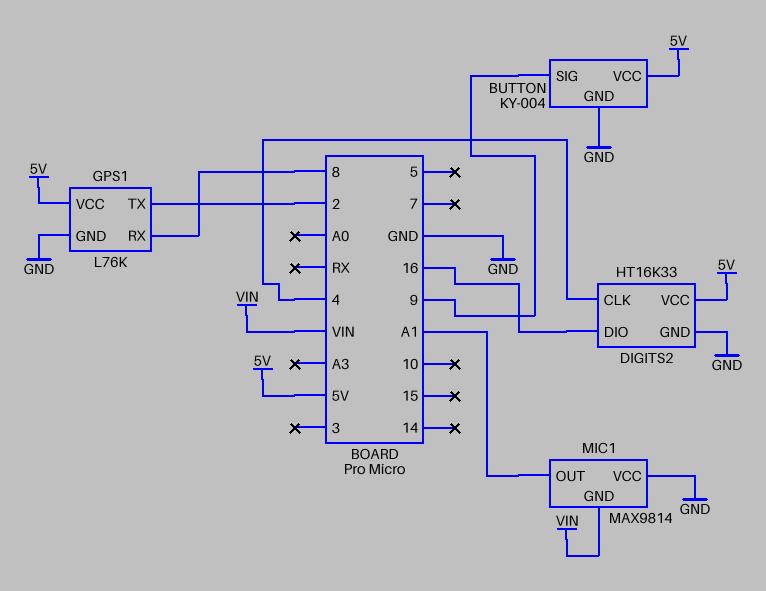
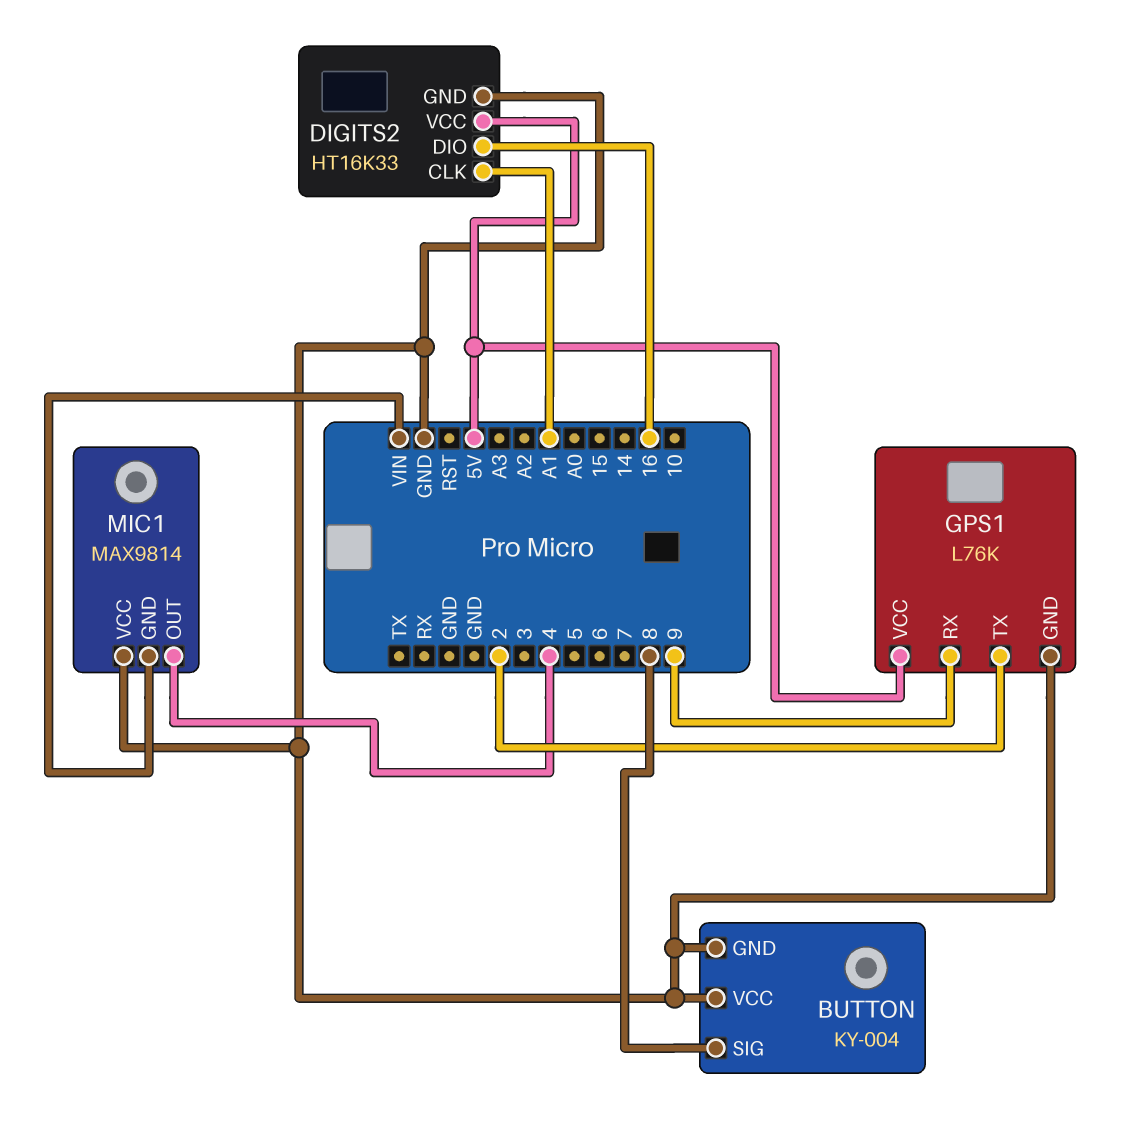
BUTTON pin SIG: 9 -> 8
BUTTON pin VCC: 5V -> GND
DIGITS2 pin CLK: 4 -> A1
GPS1 pin RX: 8 -> 9
MIC1 pin OUT: A1 -> 4

